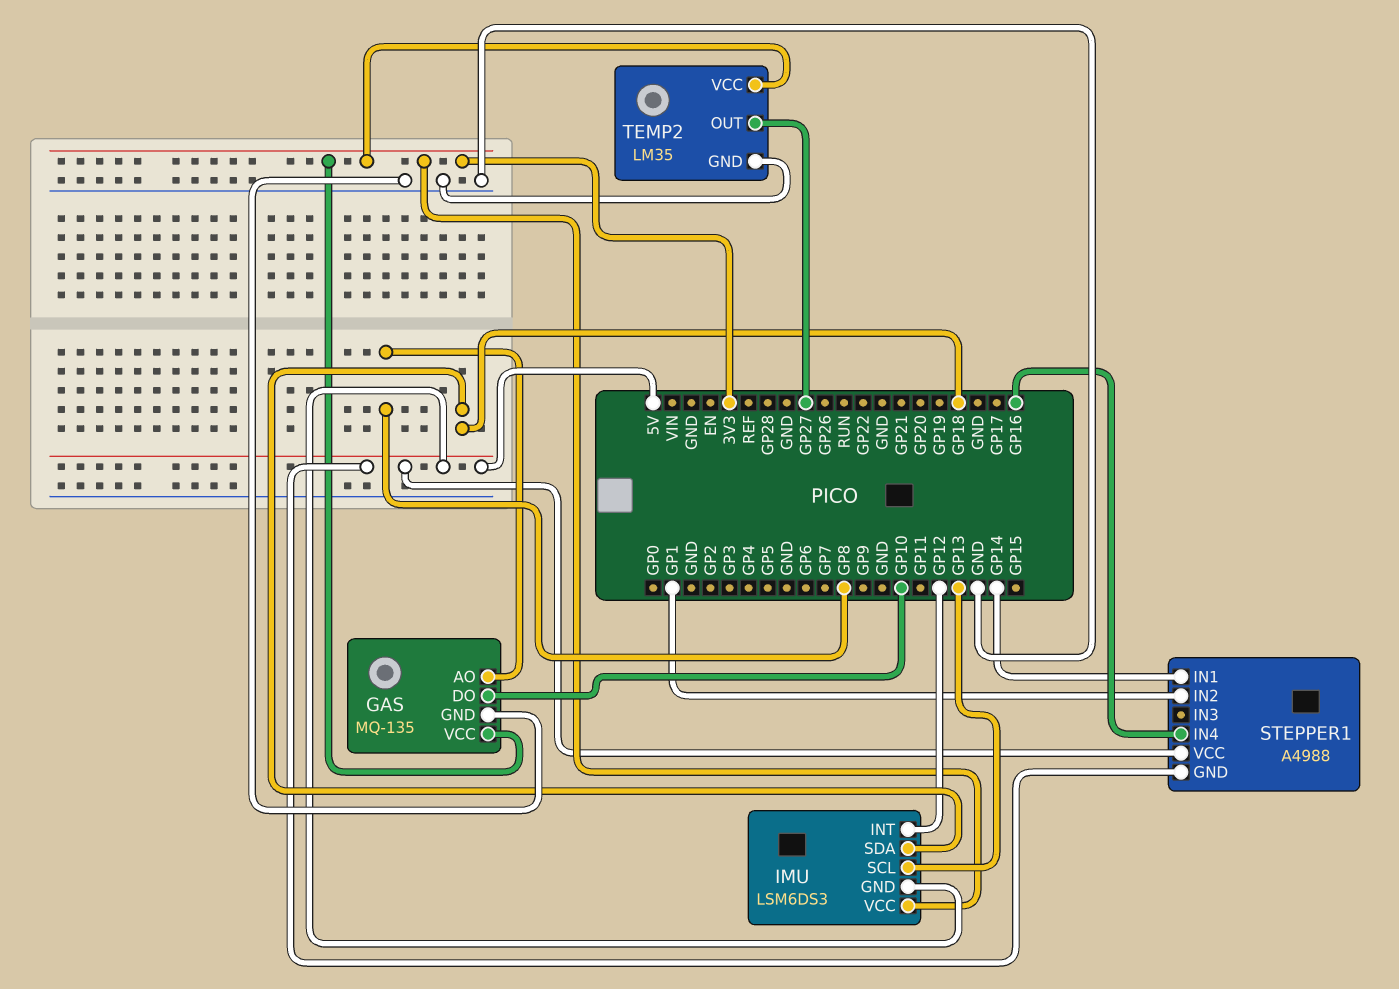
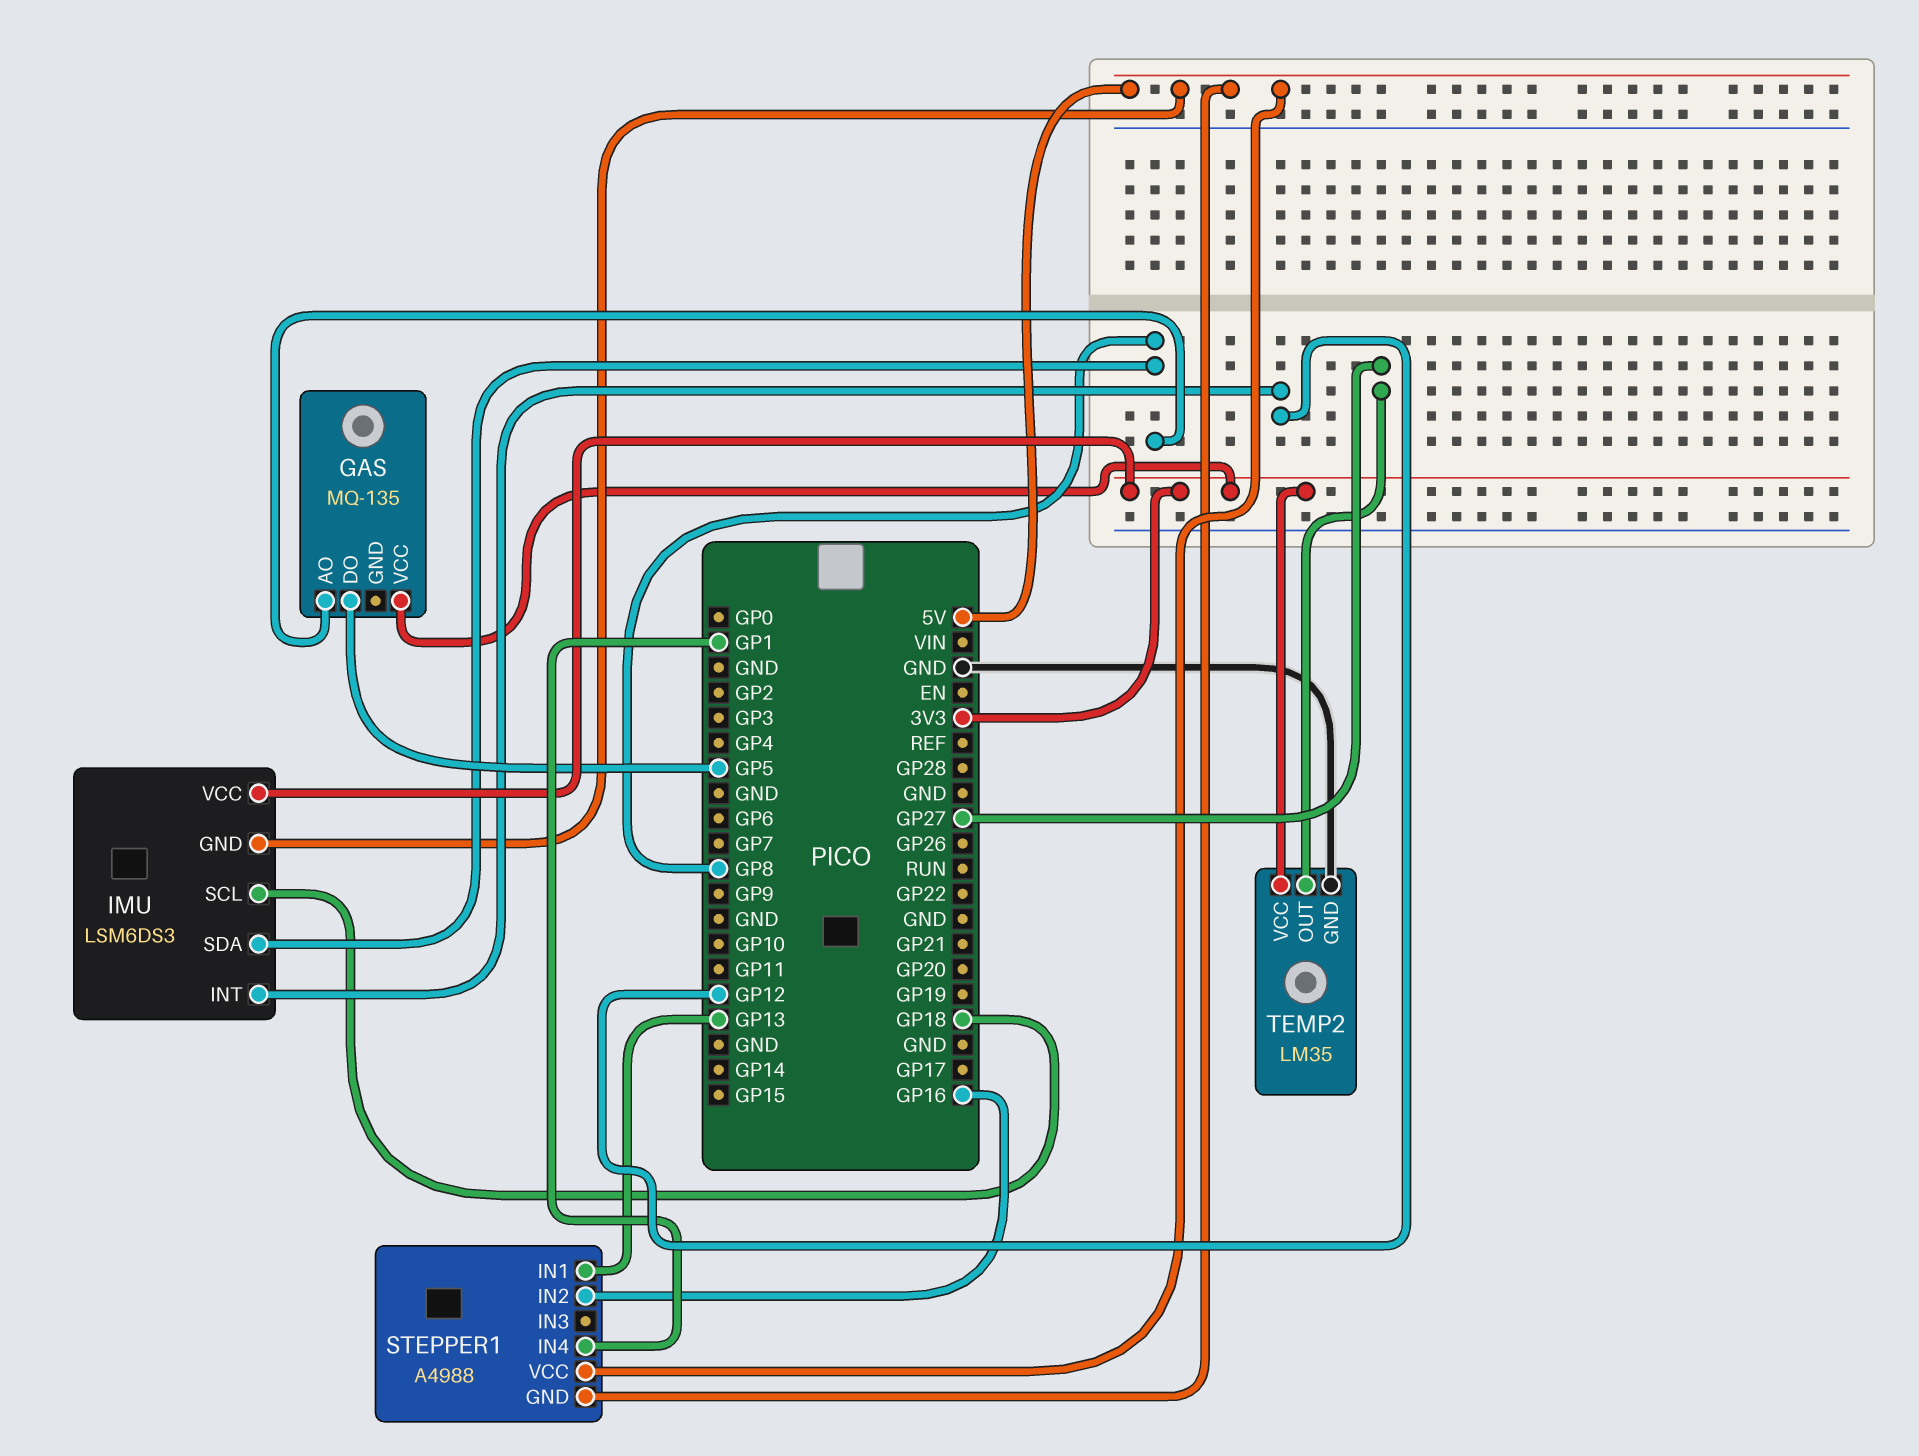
GAS pin DO: GP10 -> GP5
GAS pin GND: GND -> none
IMU pin SCL: GP13 -> GP18
IMU pin SDA: GP18 -> GP8
STEPPER1 pin IN1: GP14 -> GP13
STEPPER1 pin IN2: GP1 -> GP16
STEPPER1 pin IN4: GP16 -> GP1

